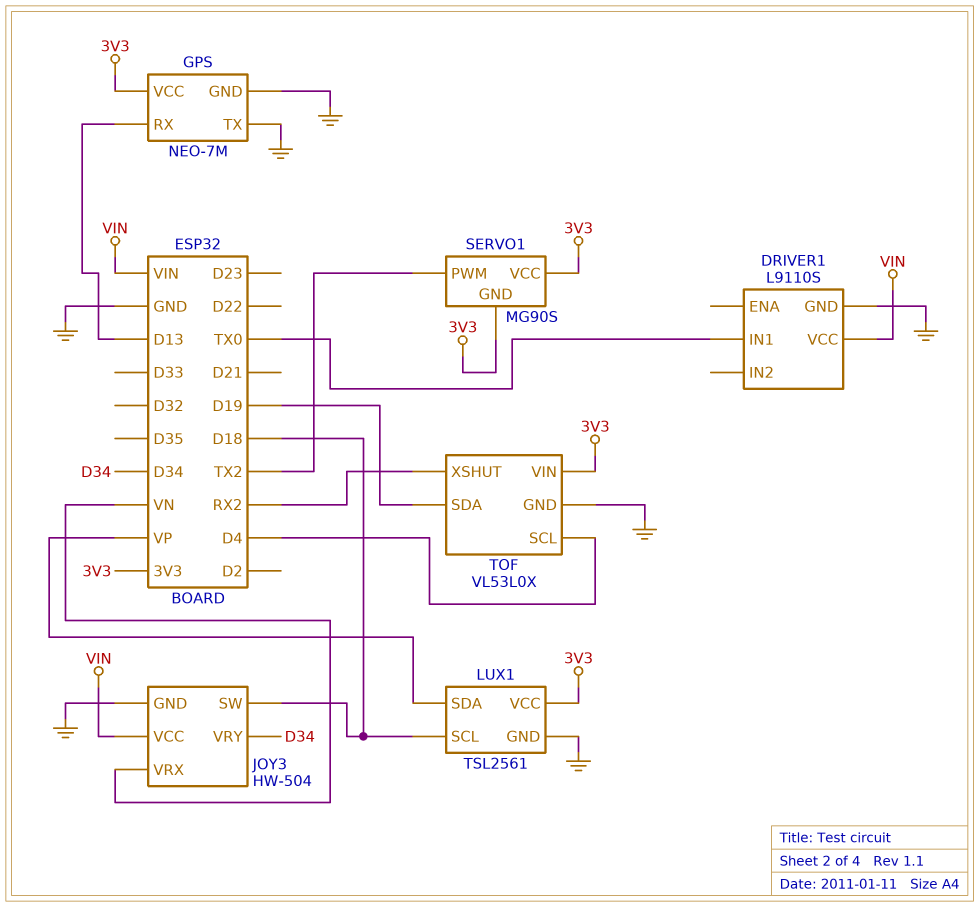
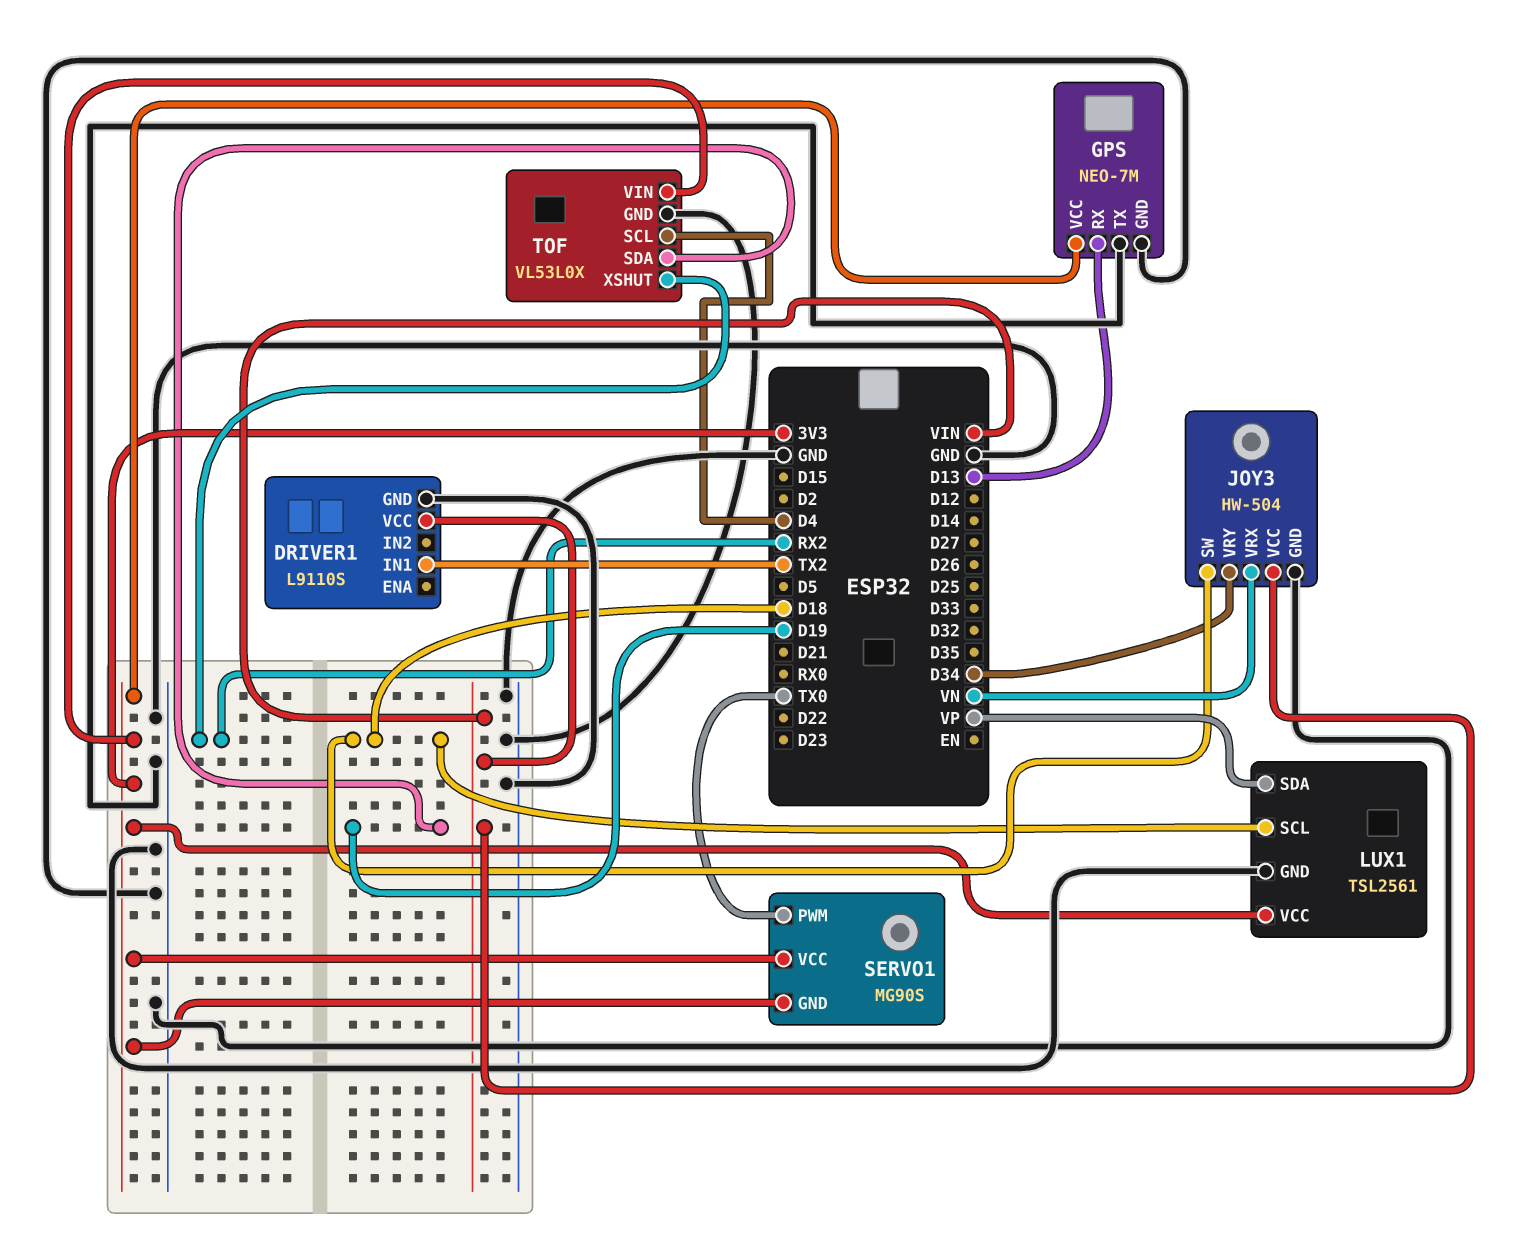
DRIVER1 pin IN1: TX0 -> TX2
SERVO1 pin PWM: TX2 -> TX0

